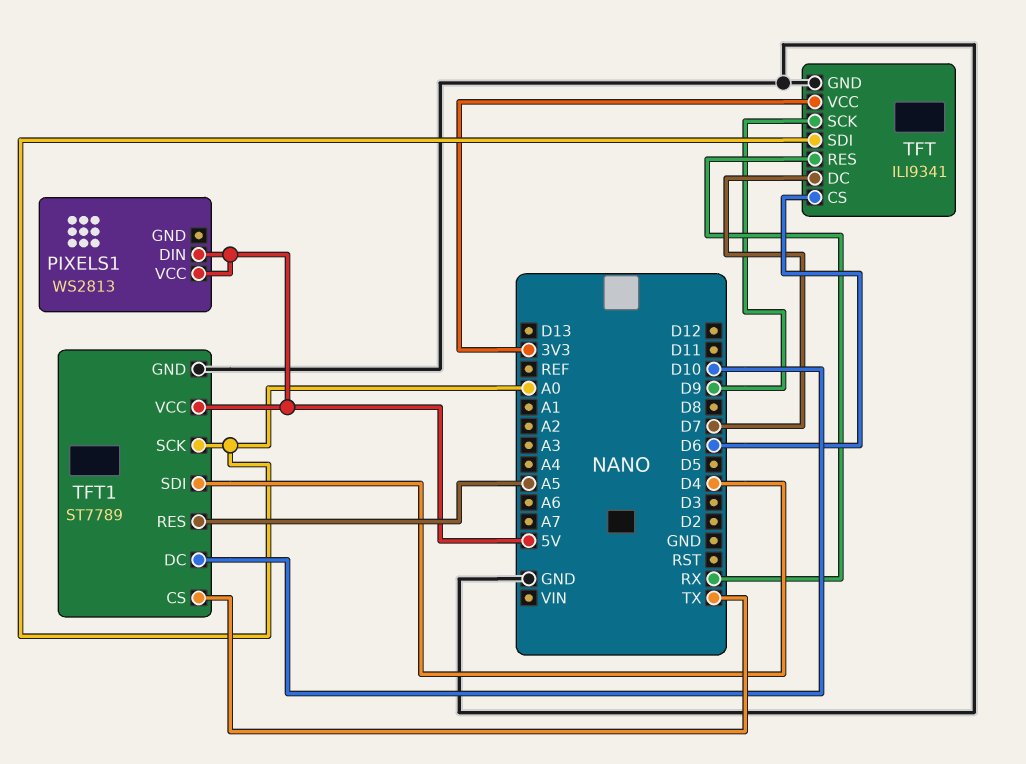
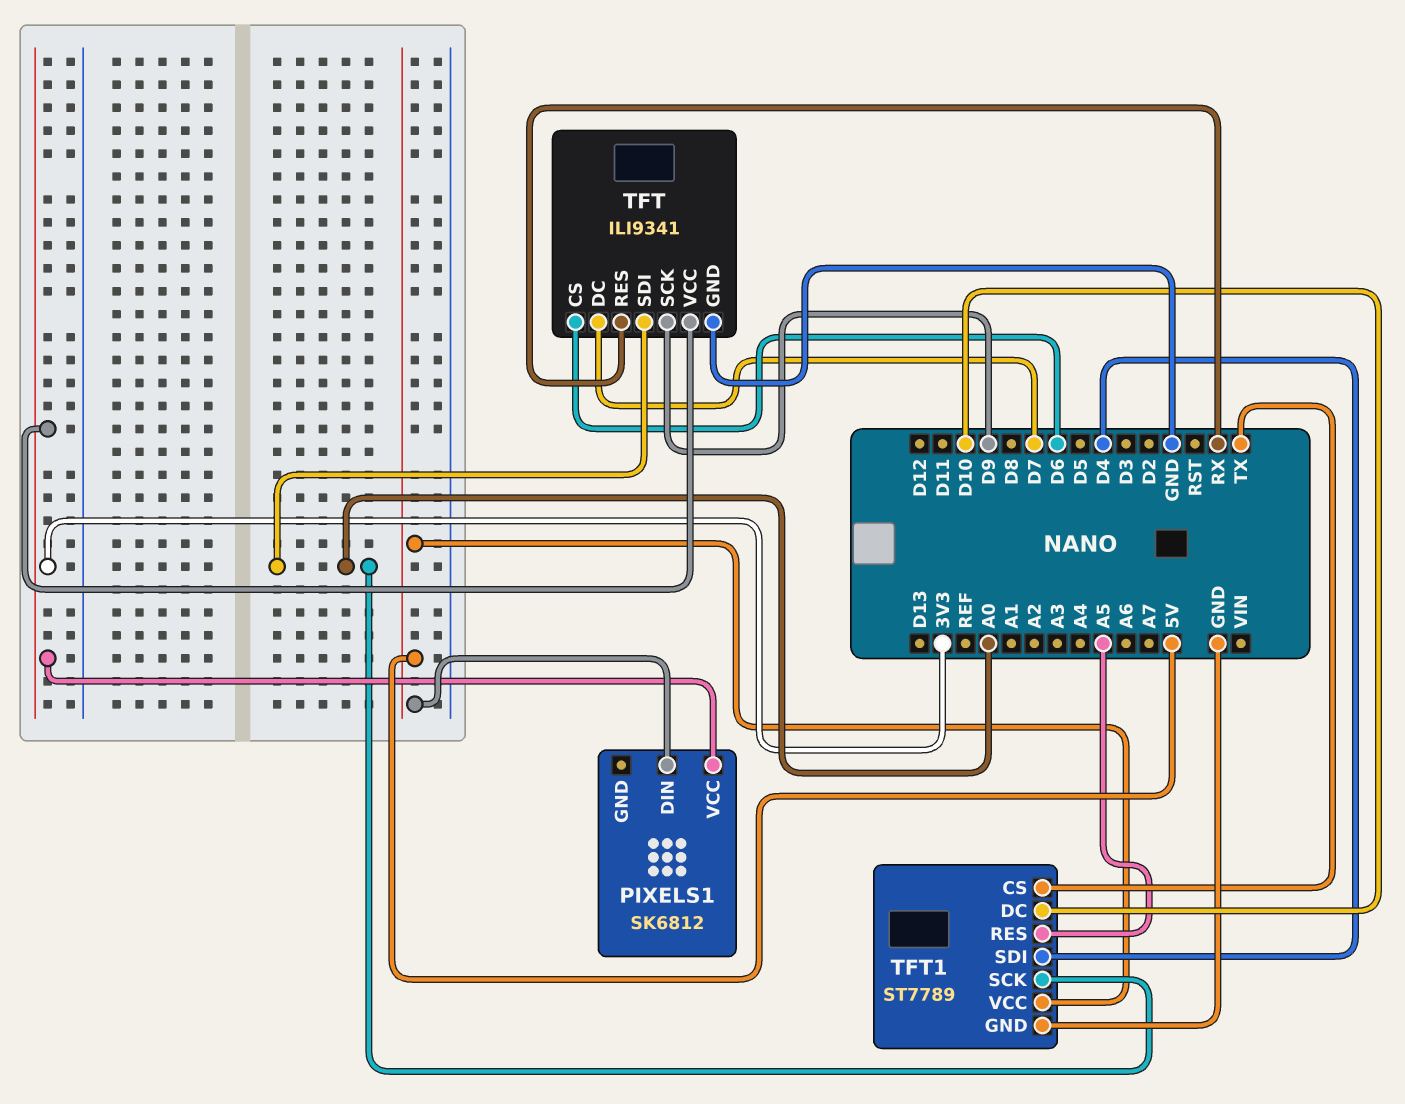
PIXELS1: WS2813 -> SK6812
PIXELS1 pin VCC: 5V -> 3V3

